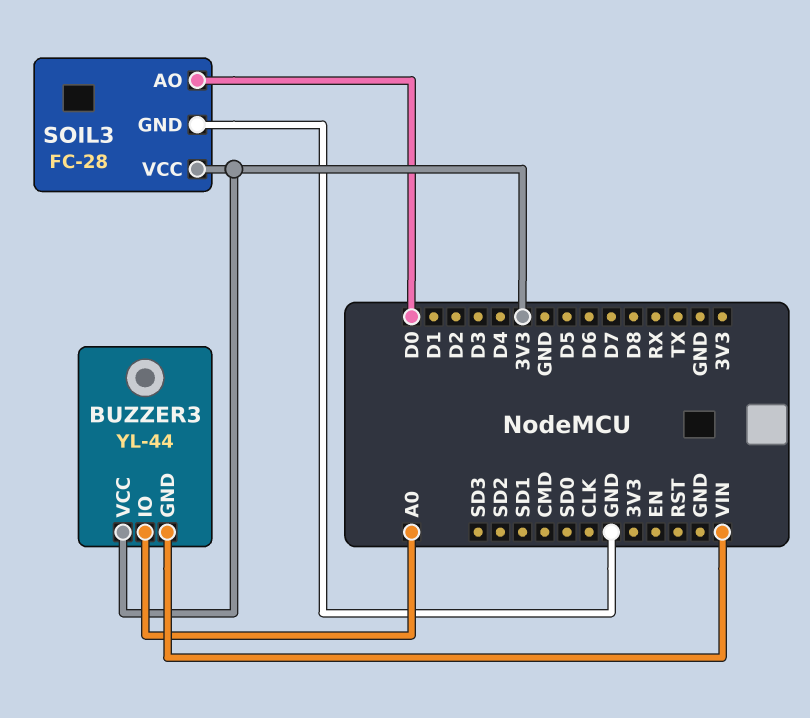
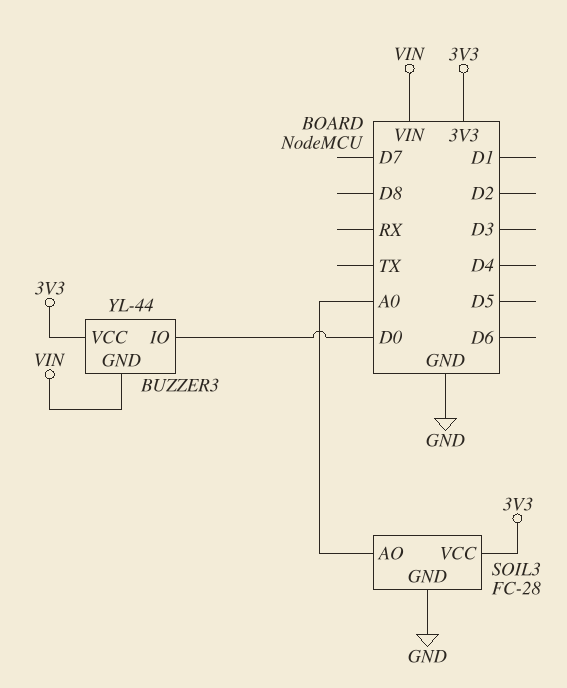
BUZZER3 pin IO: A0 -> D0
SOIL3 pin AO: D0 -> A0

